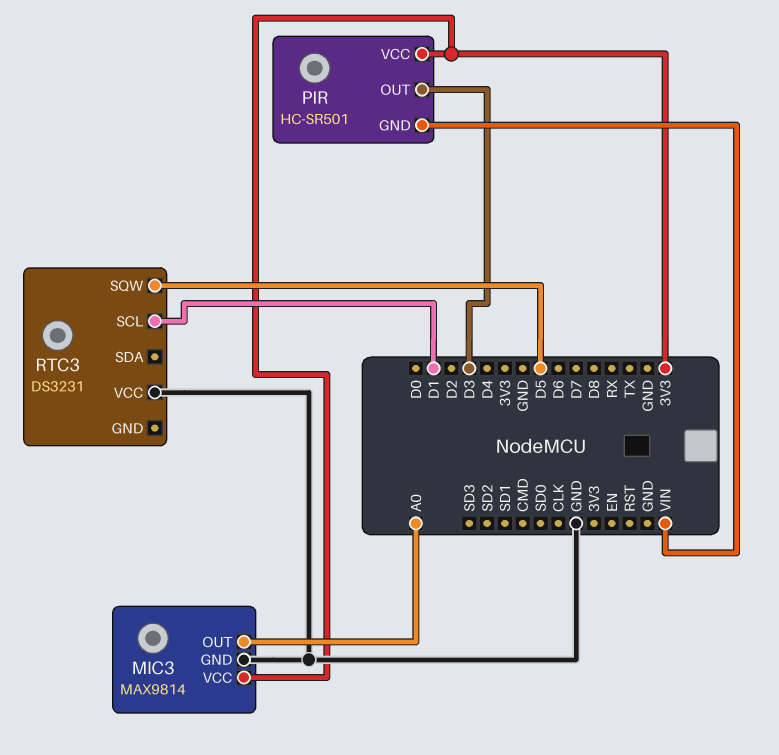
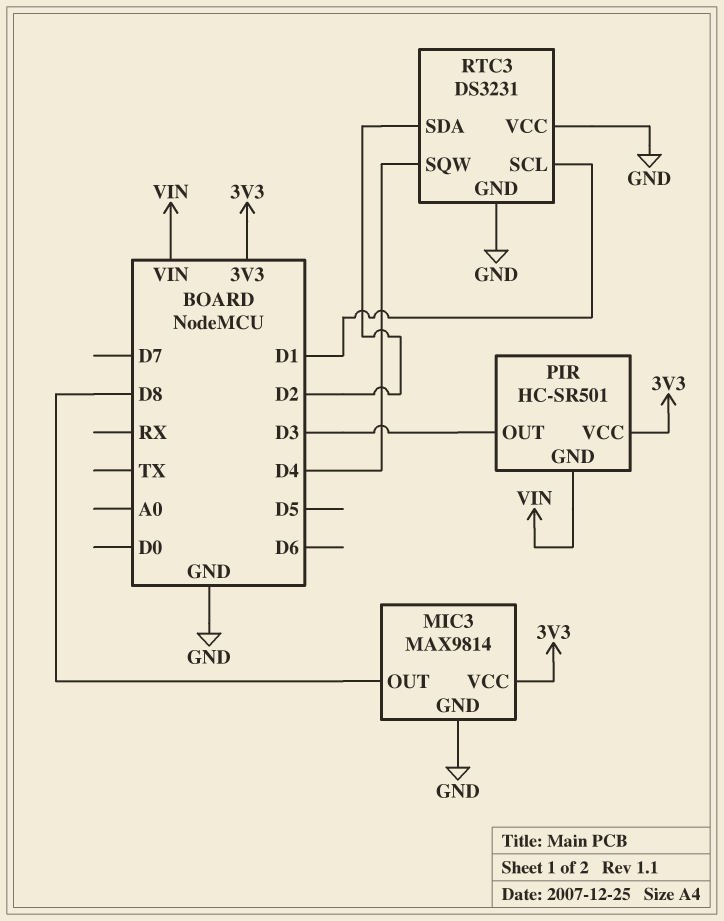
MIC3 pin OUT: A0 -> D8
RTC3 pin GND: none -> GND
RTC3 pin SDA: none -> D2
RTC3 pin SQW: D5 -> D4

